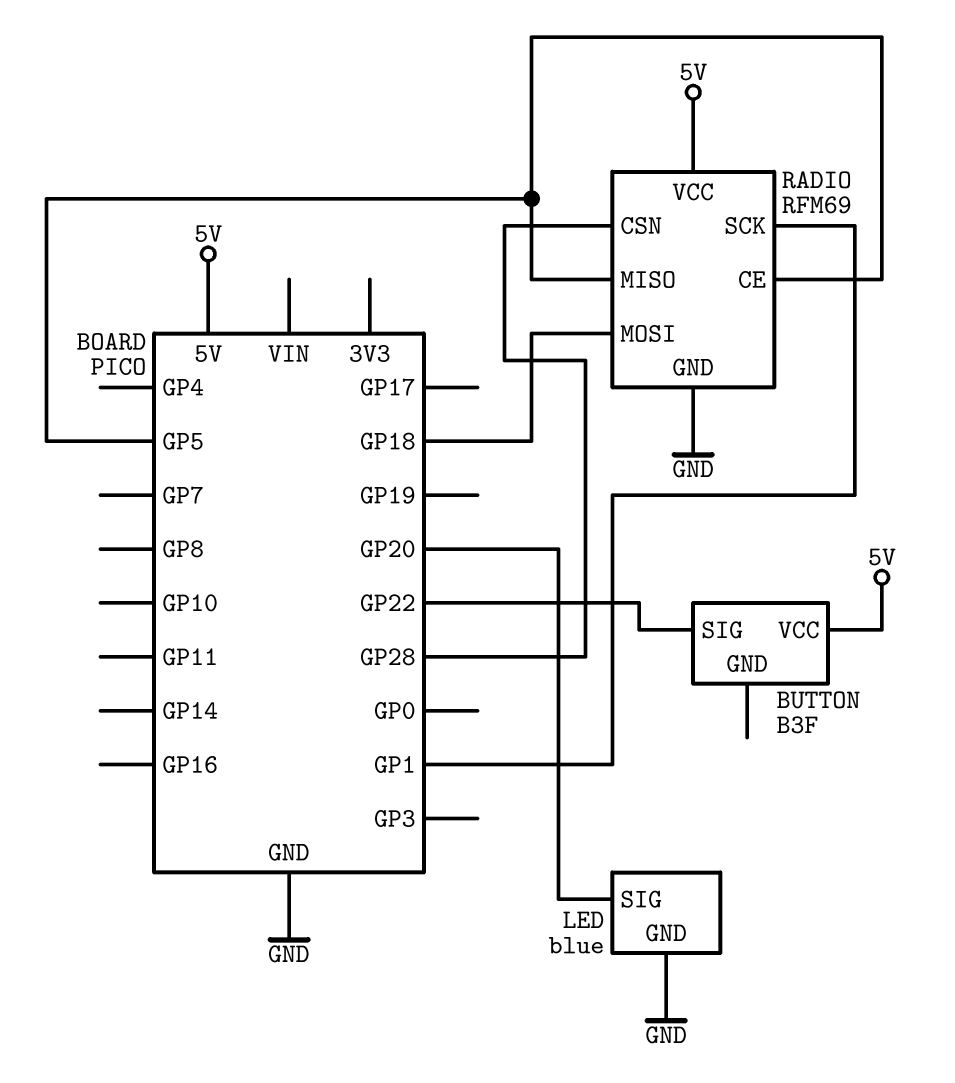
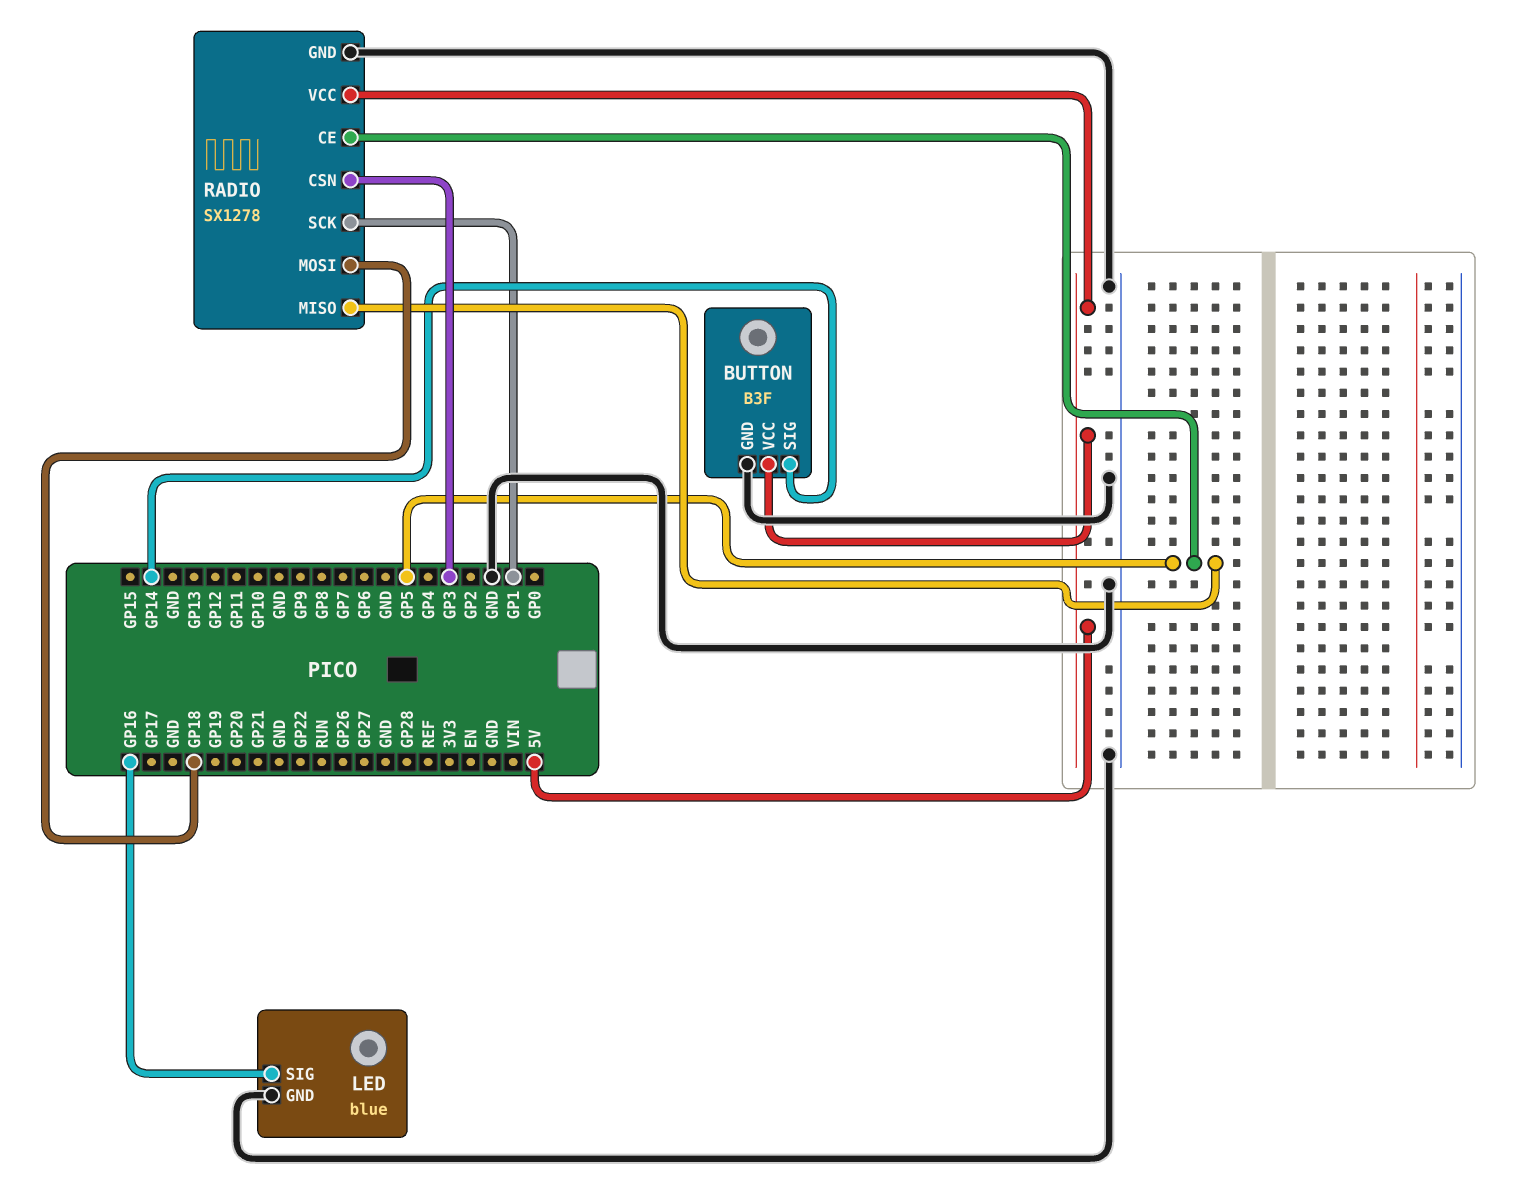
BUTTON pin GND: none -> GND
BUTTON pin SIG: GP22 -> GP14
LED pin SIG: GP20 -> GP16
RADIO: RFM69 -> SX1278
RADIO pin CSN: GP28 -> GP3

